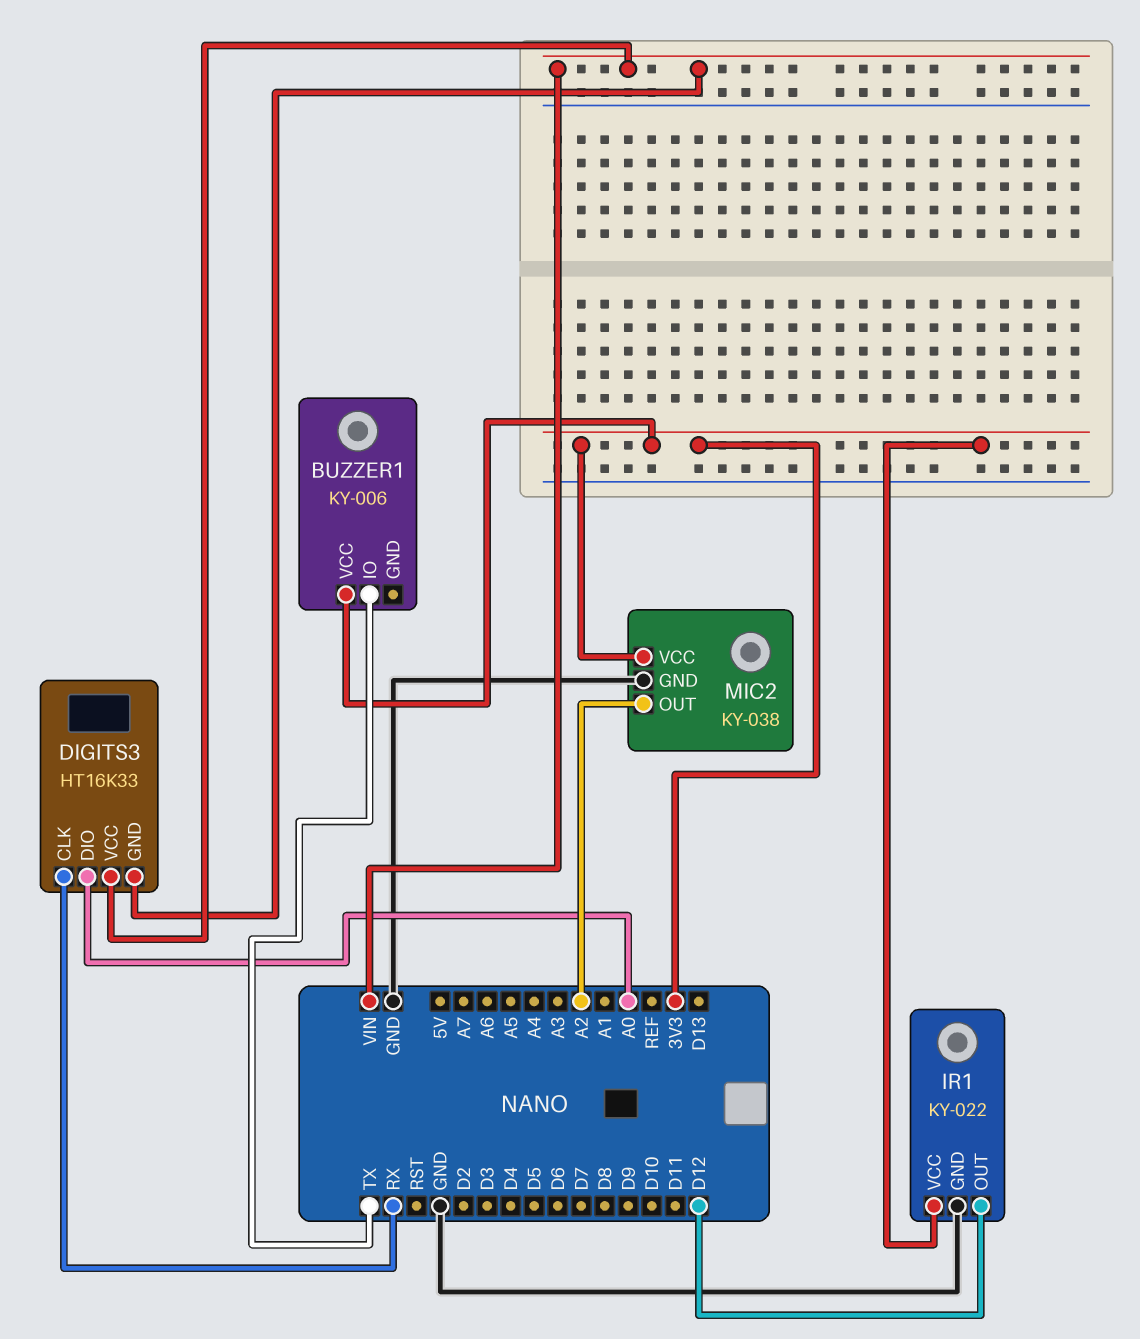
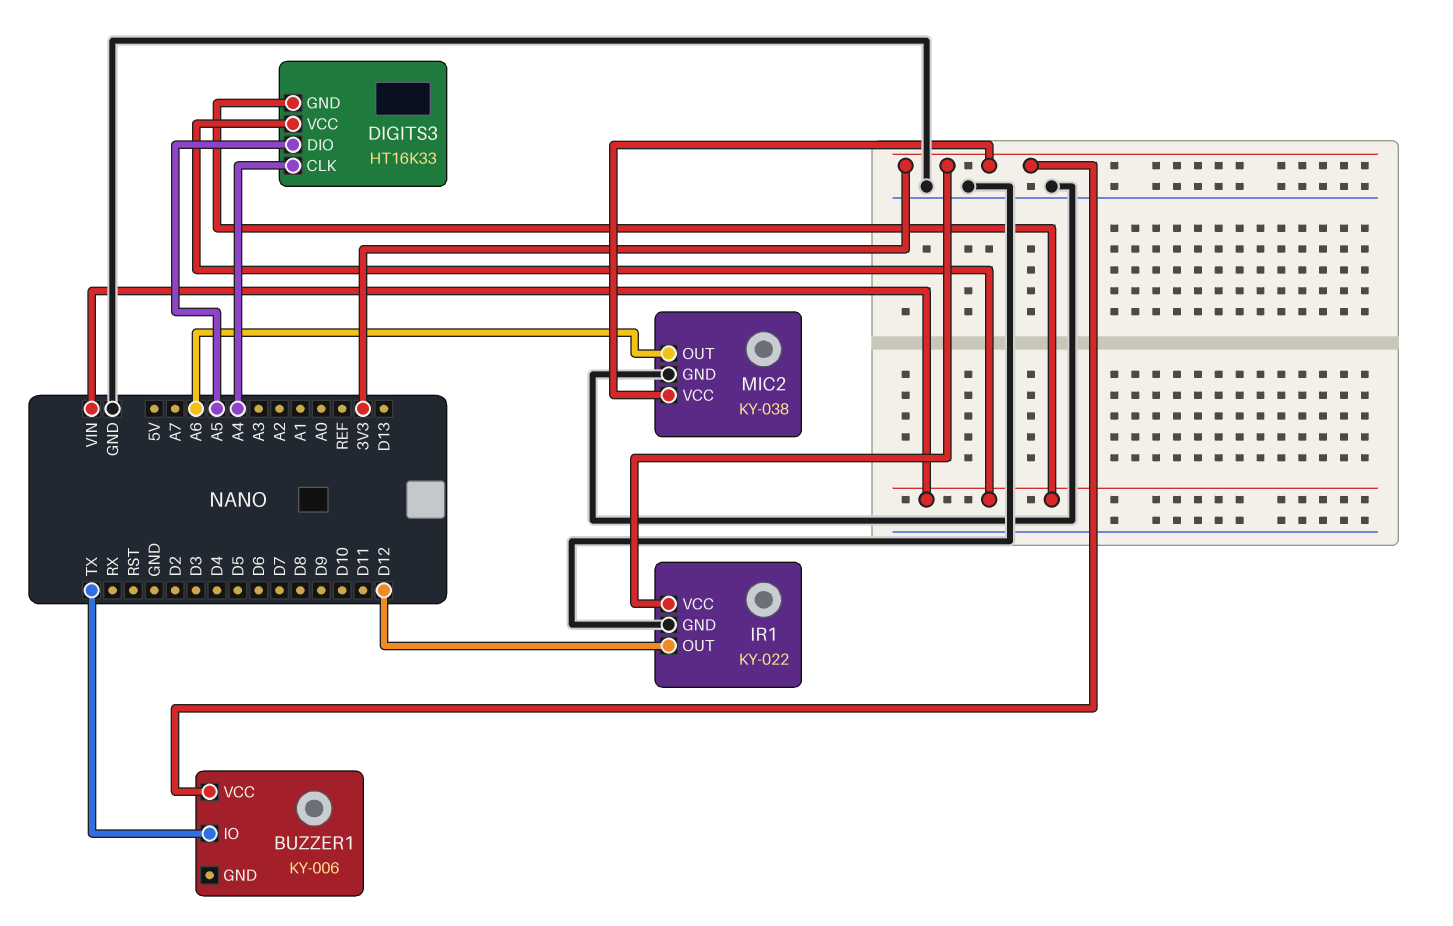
DIGITS3 pin CLK: RX -> A4
DIGITS3 pin DIO: A0 -> A5
MIC2 pin OUT: A2 -> A6

